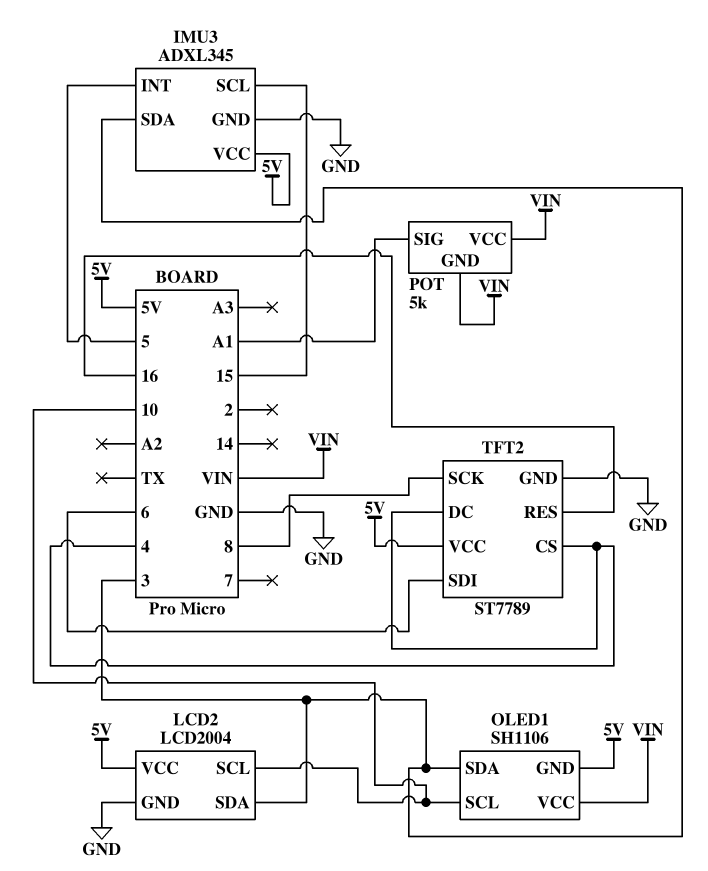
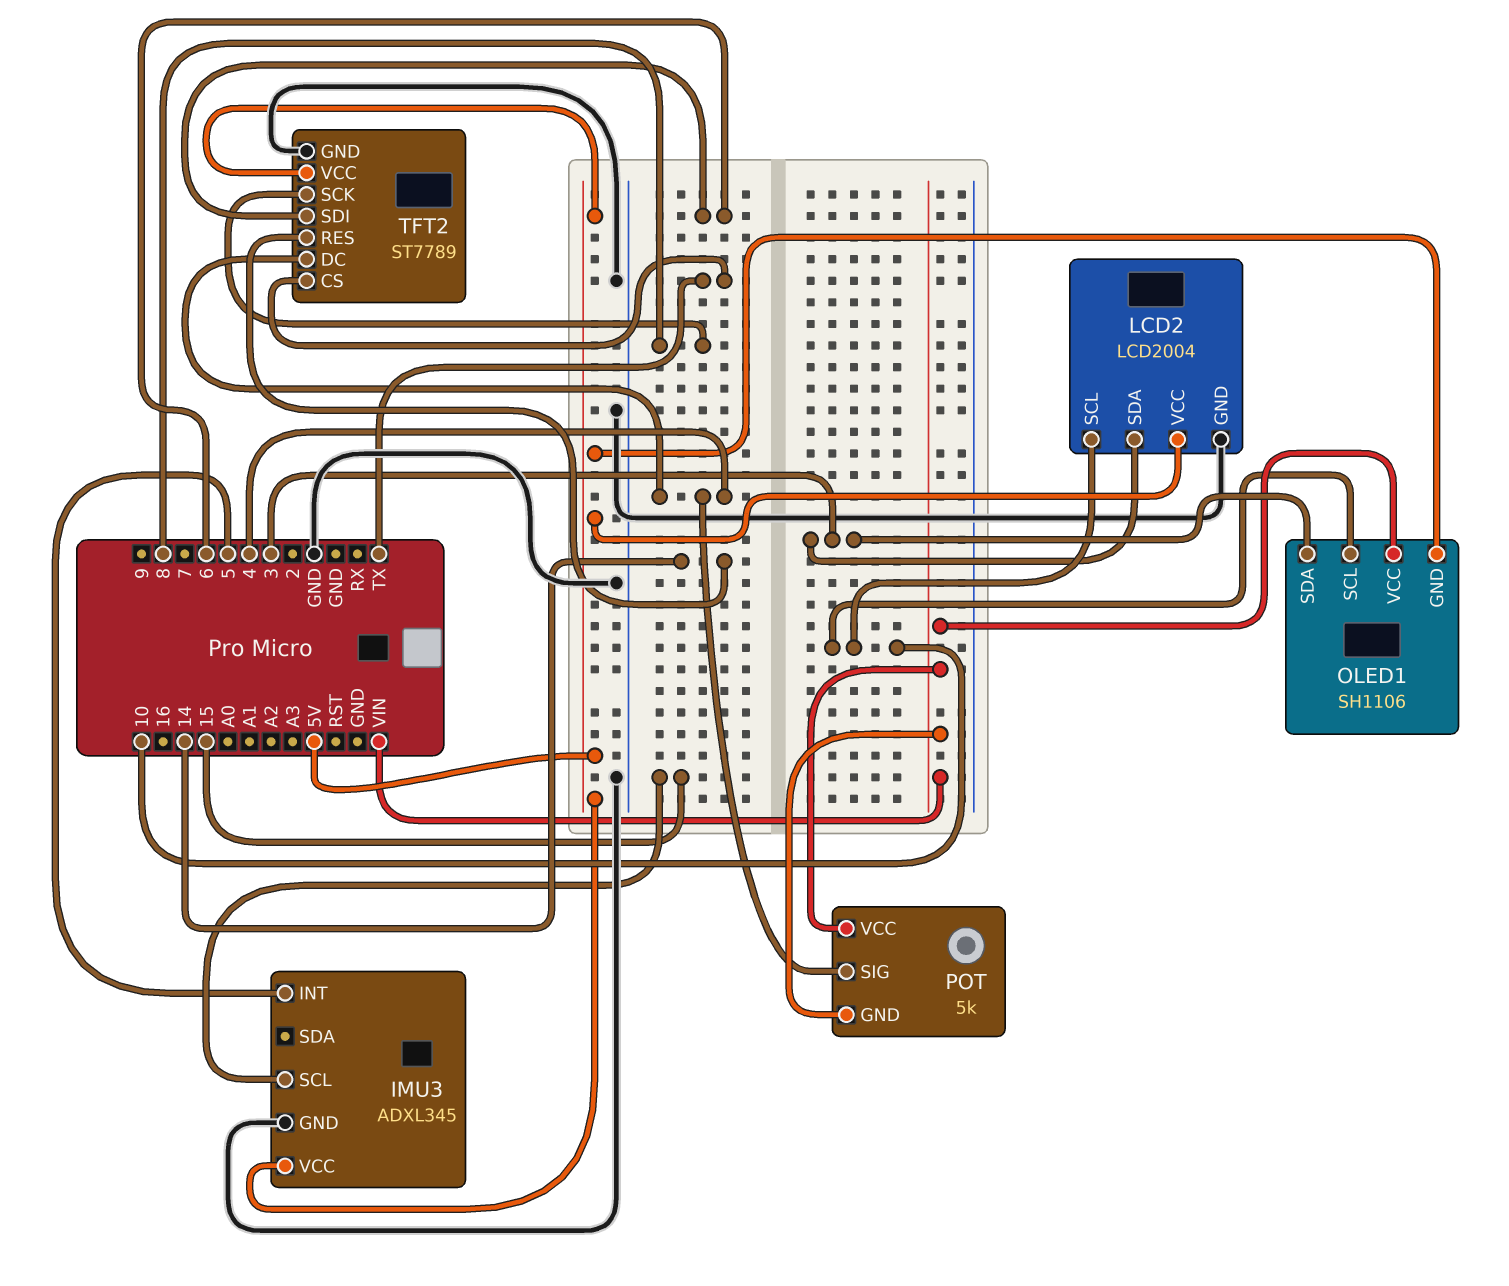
IMU3 pin SDA: 3 -> none
POT pin SIG: A1 -> 4
TFT2 pin CS: 4 -> TX
TFT2 pin RES: 16 -> 14

